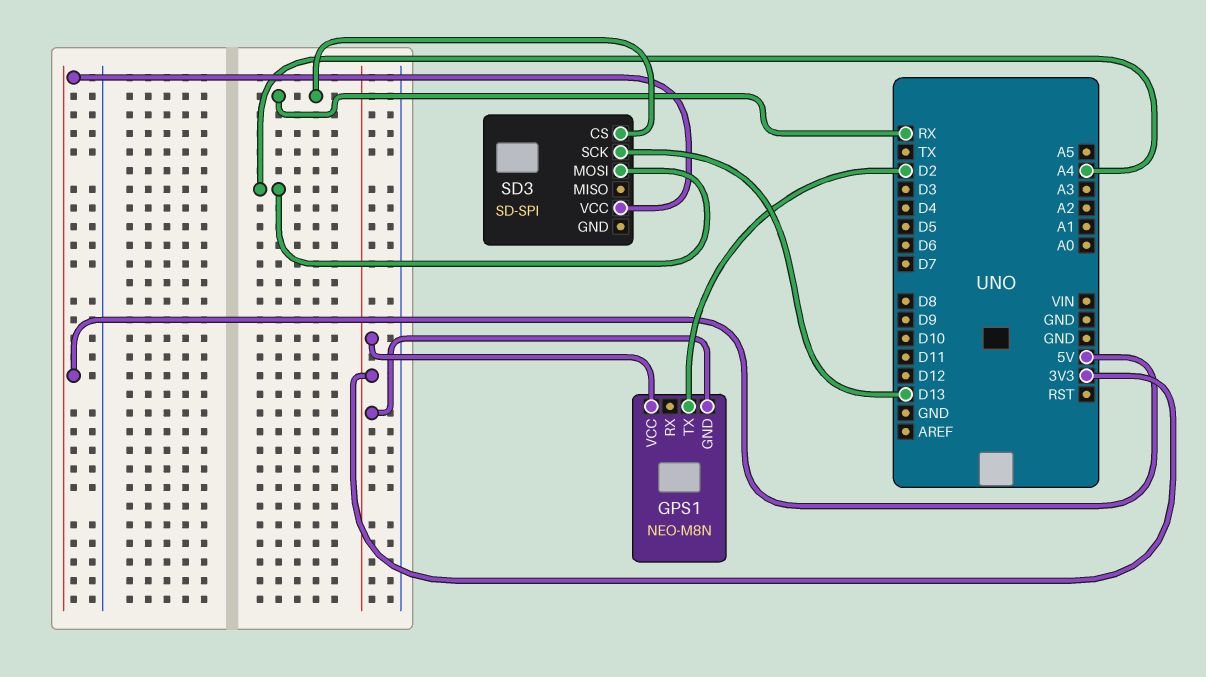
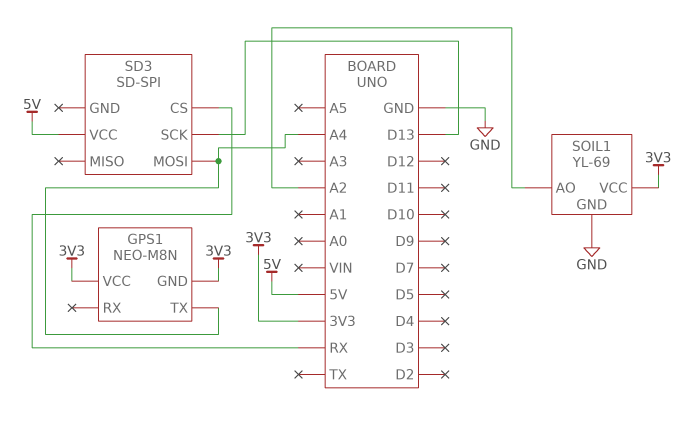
GPS1 pin TX: D2 -> A4
SOIL1: none -> YL-69
SOIL1 pin AO: none -> A2
SOIL1 pin GND: none -> GND
SOIL1 pin VCC: none -> 3V3

